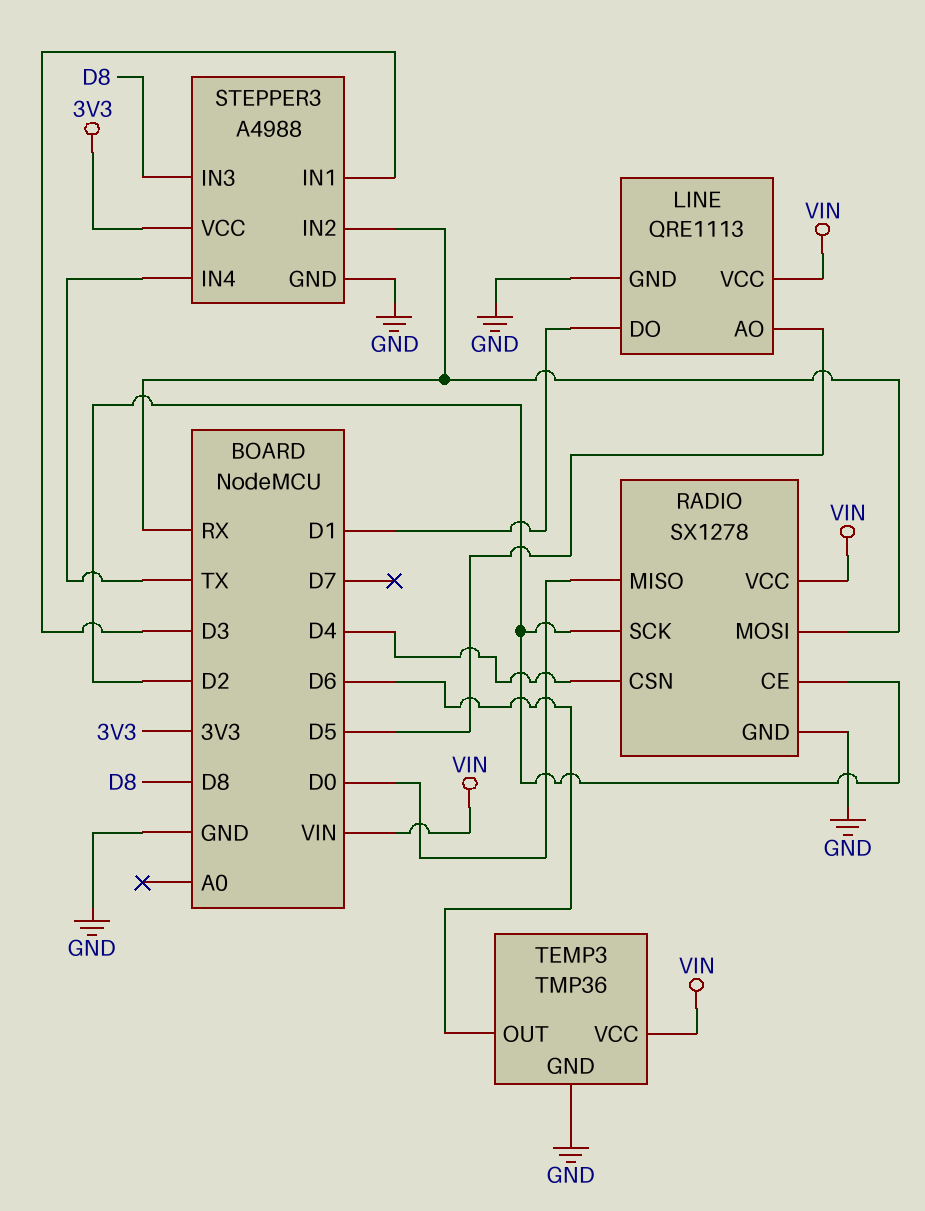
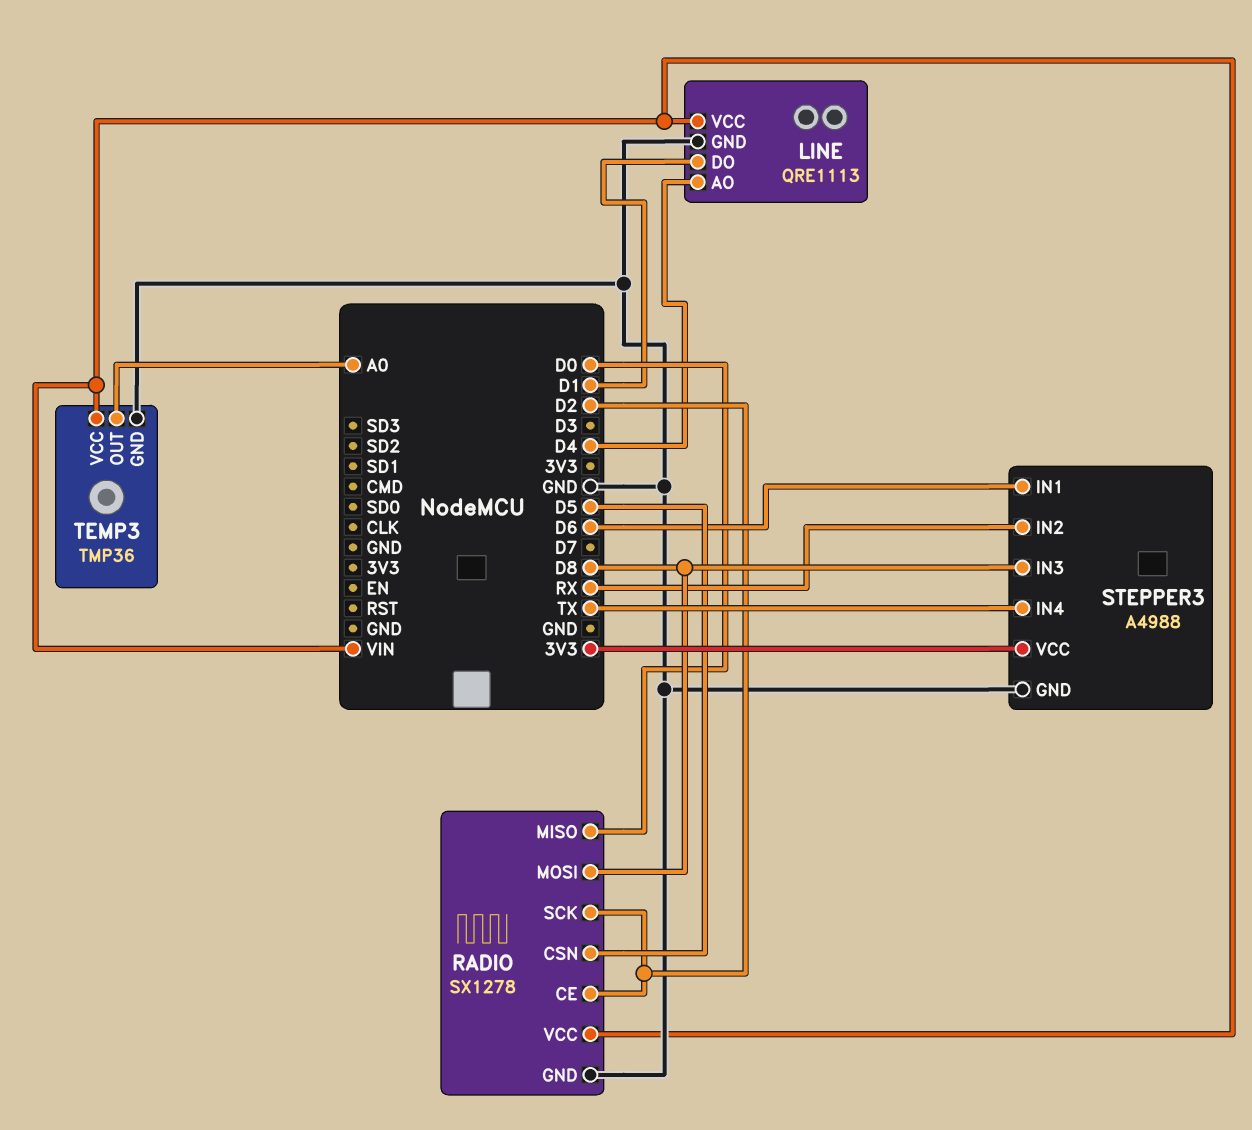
LINE pin AO: D5 -> D4
RADIO pin CSN: D4 -> D5
RADIO pin MOSI: RX -> D8
STEPPER3 pin IN1: D3 -> D6
TEMP3 pin OUT: D6 -> A0

